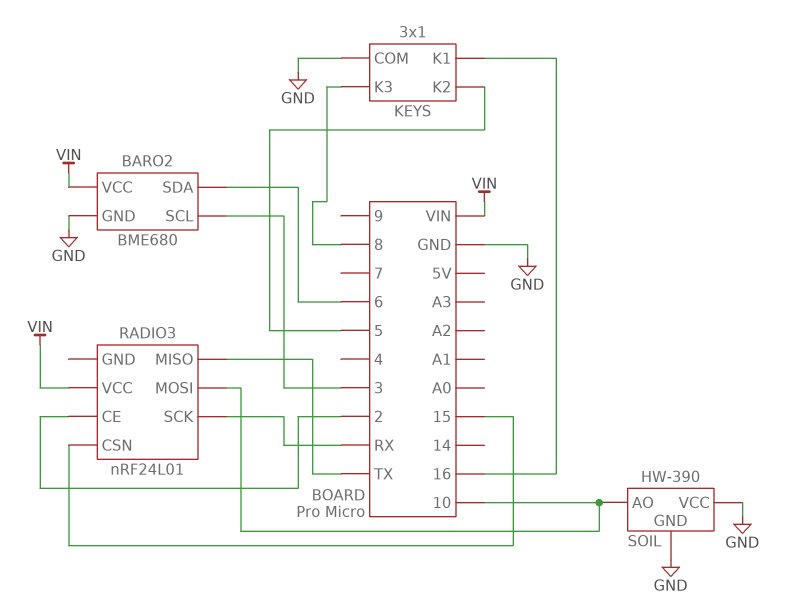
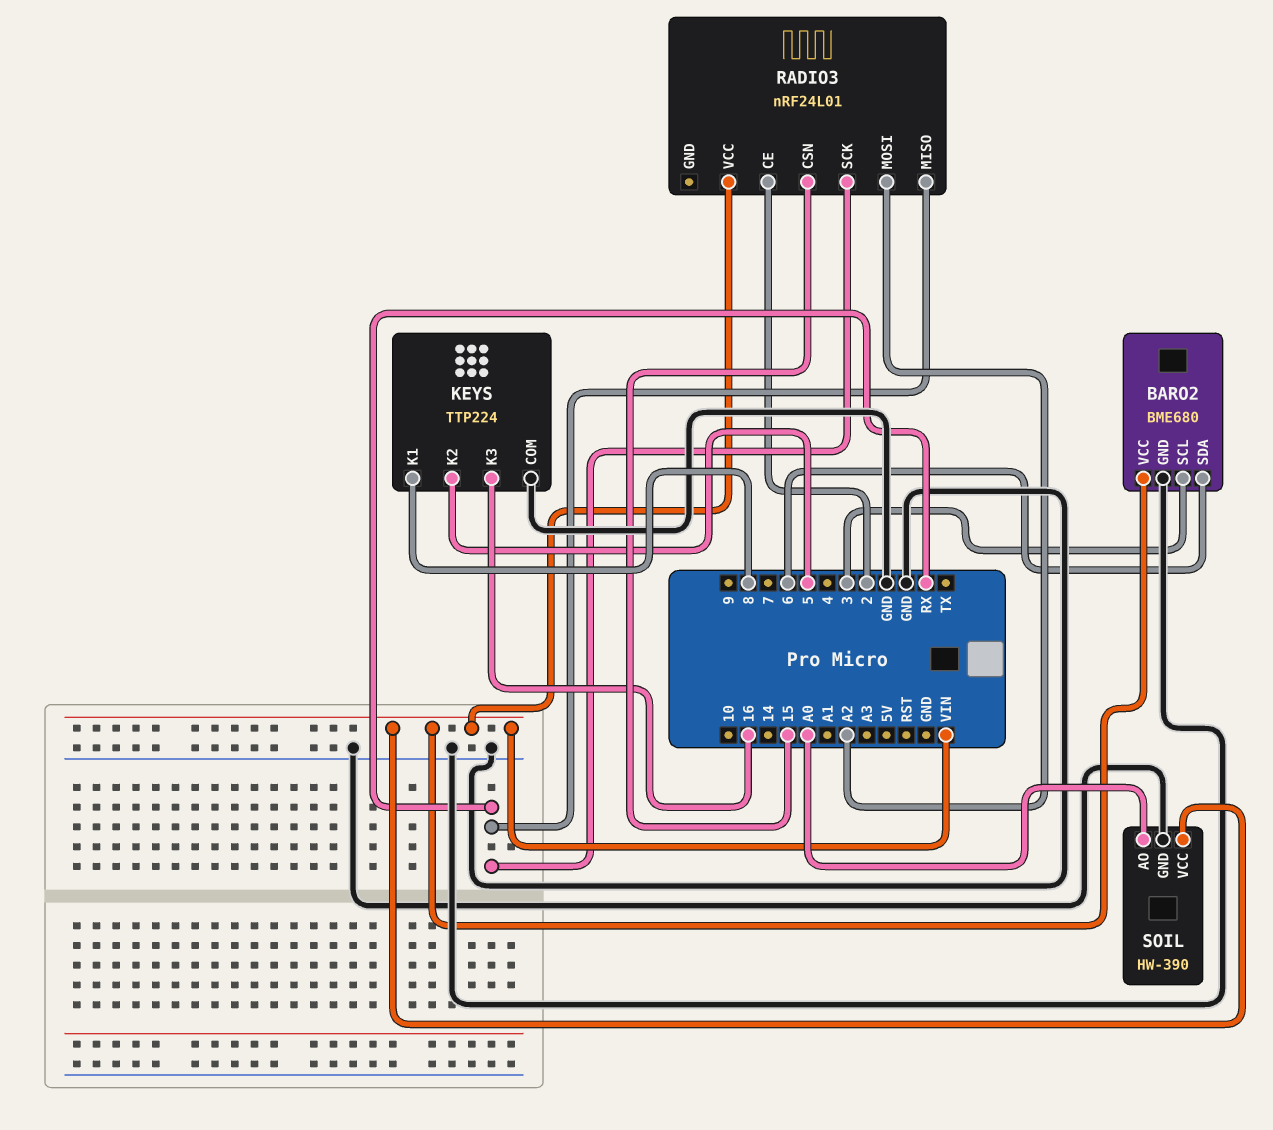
KEYS: 3x1 -> TTP224
KEYS pin K1: 16 -> 8
KEYS pin K3: 8 -> 16
RADIO3 pin MISO: TX -> RX
RADIO3 pin MOSI: 10 -> A2
SOIL pin AO: 10 -> A0
SOIL pin VCC: GND -> VIN

